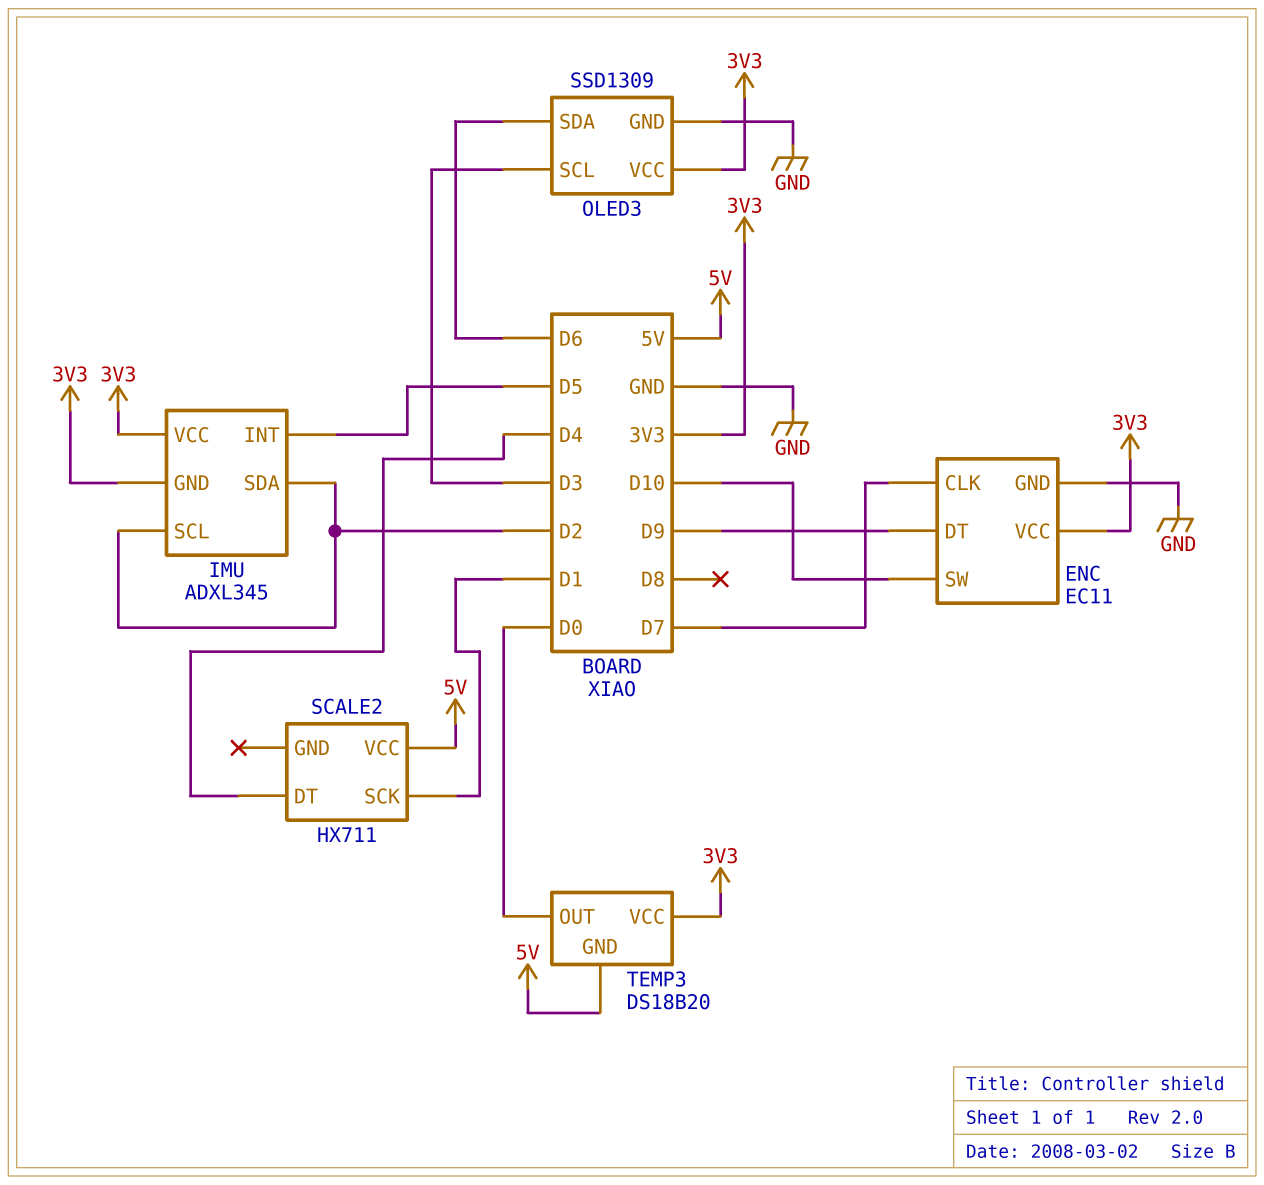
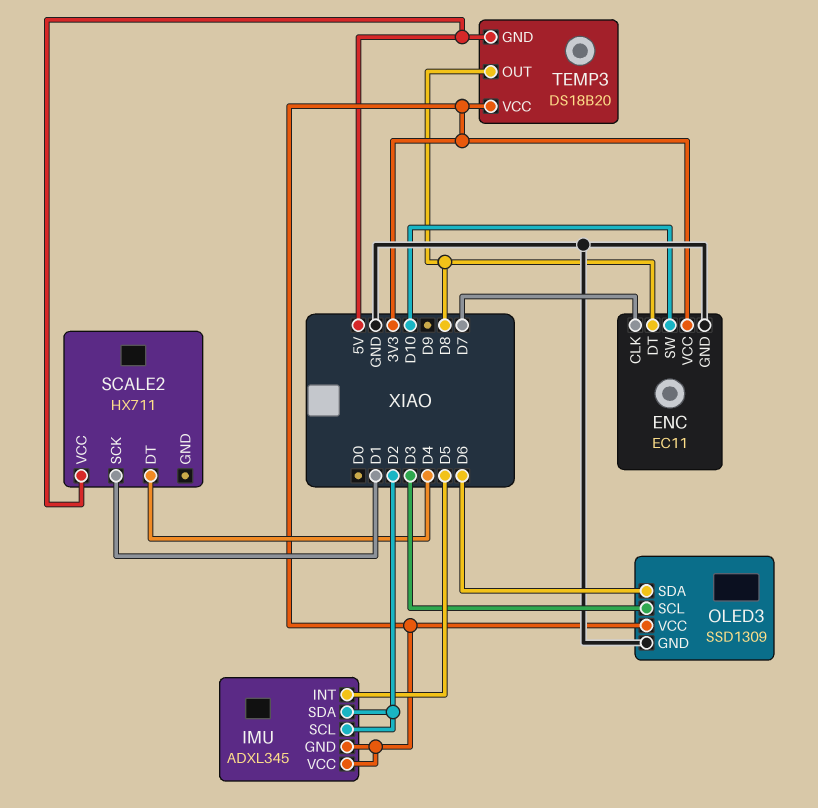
ENC pin DT: D9 -> D8
TEMP3 pin OUT: D0 -> D8

